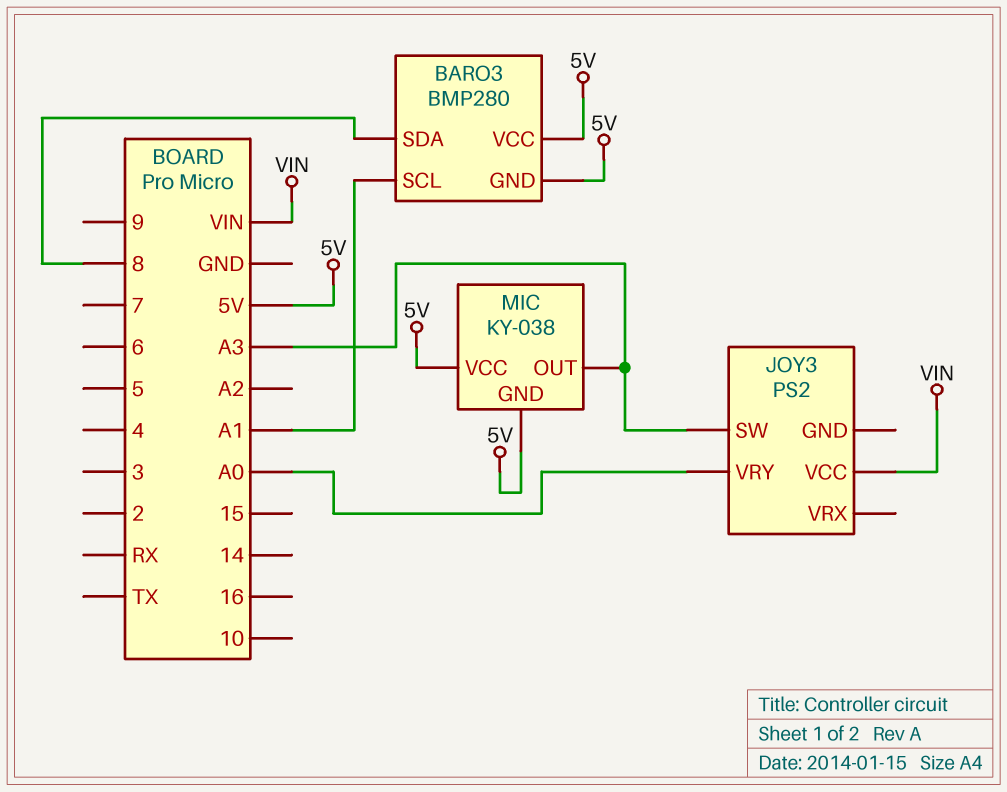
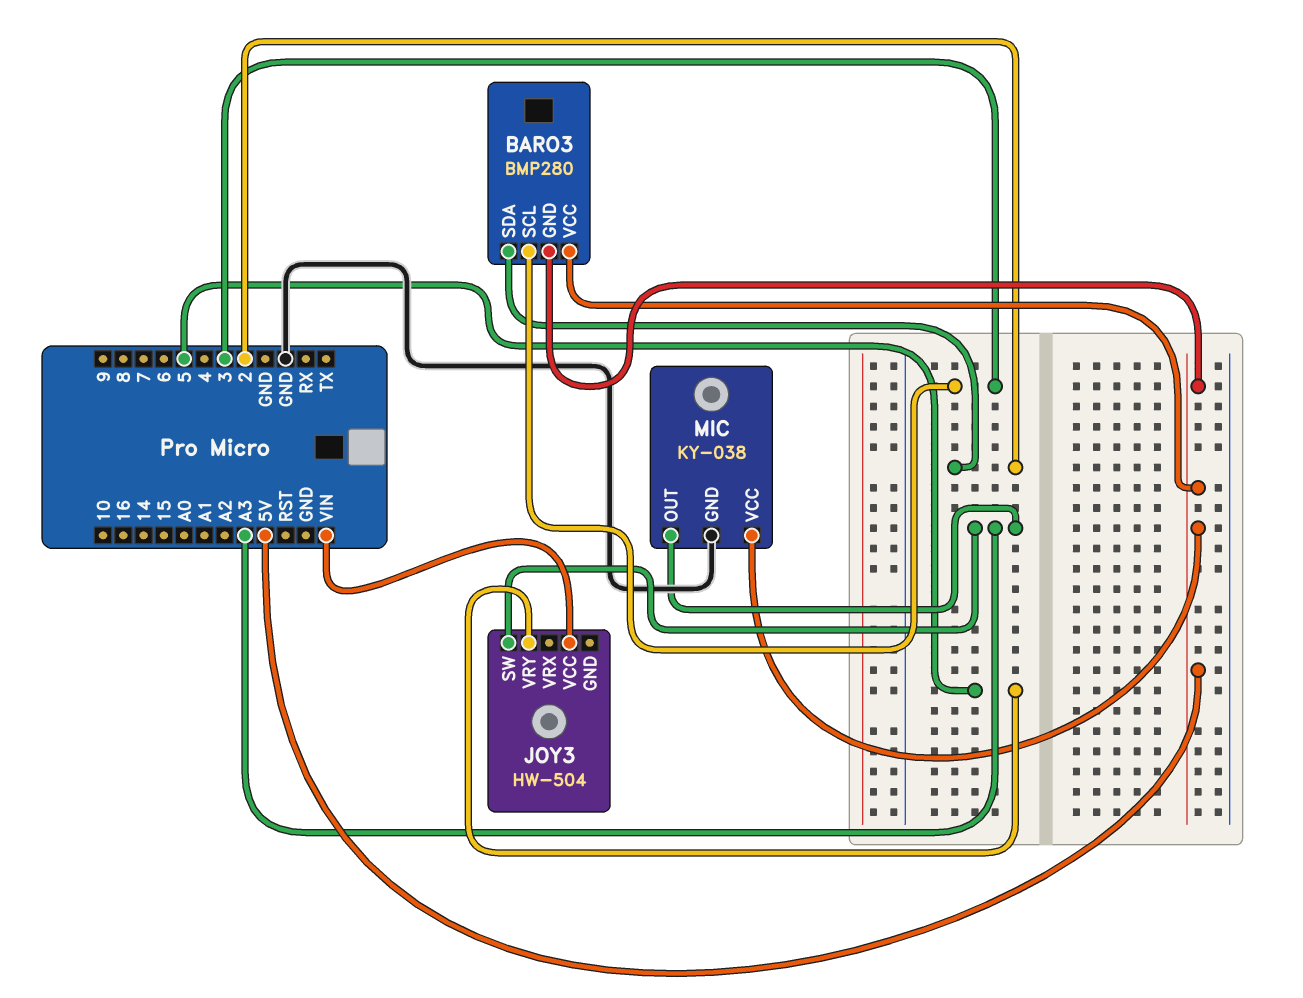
BARO3 pin SCL: A1 -> 3
BARO3 pin SDA: 8 -> 2
JOY3: PS2 -> HW-504
JOY3 pin VRY: A0 -> 5
MIC pin GND: 5V -> GND

